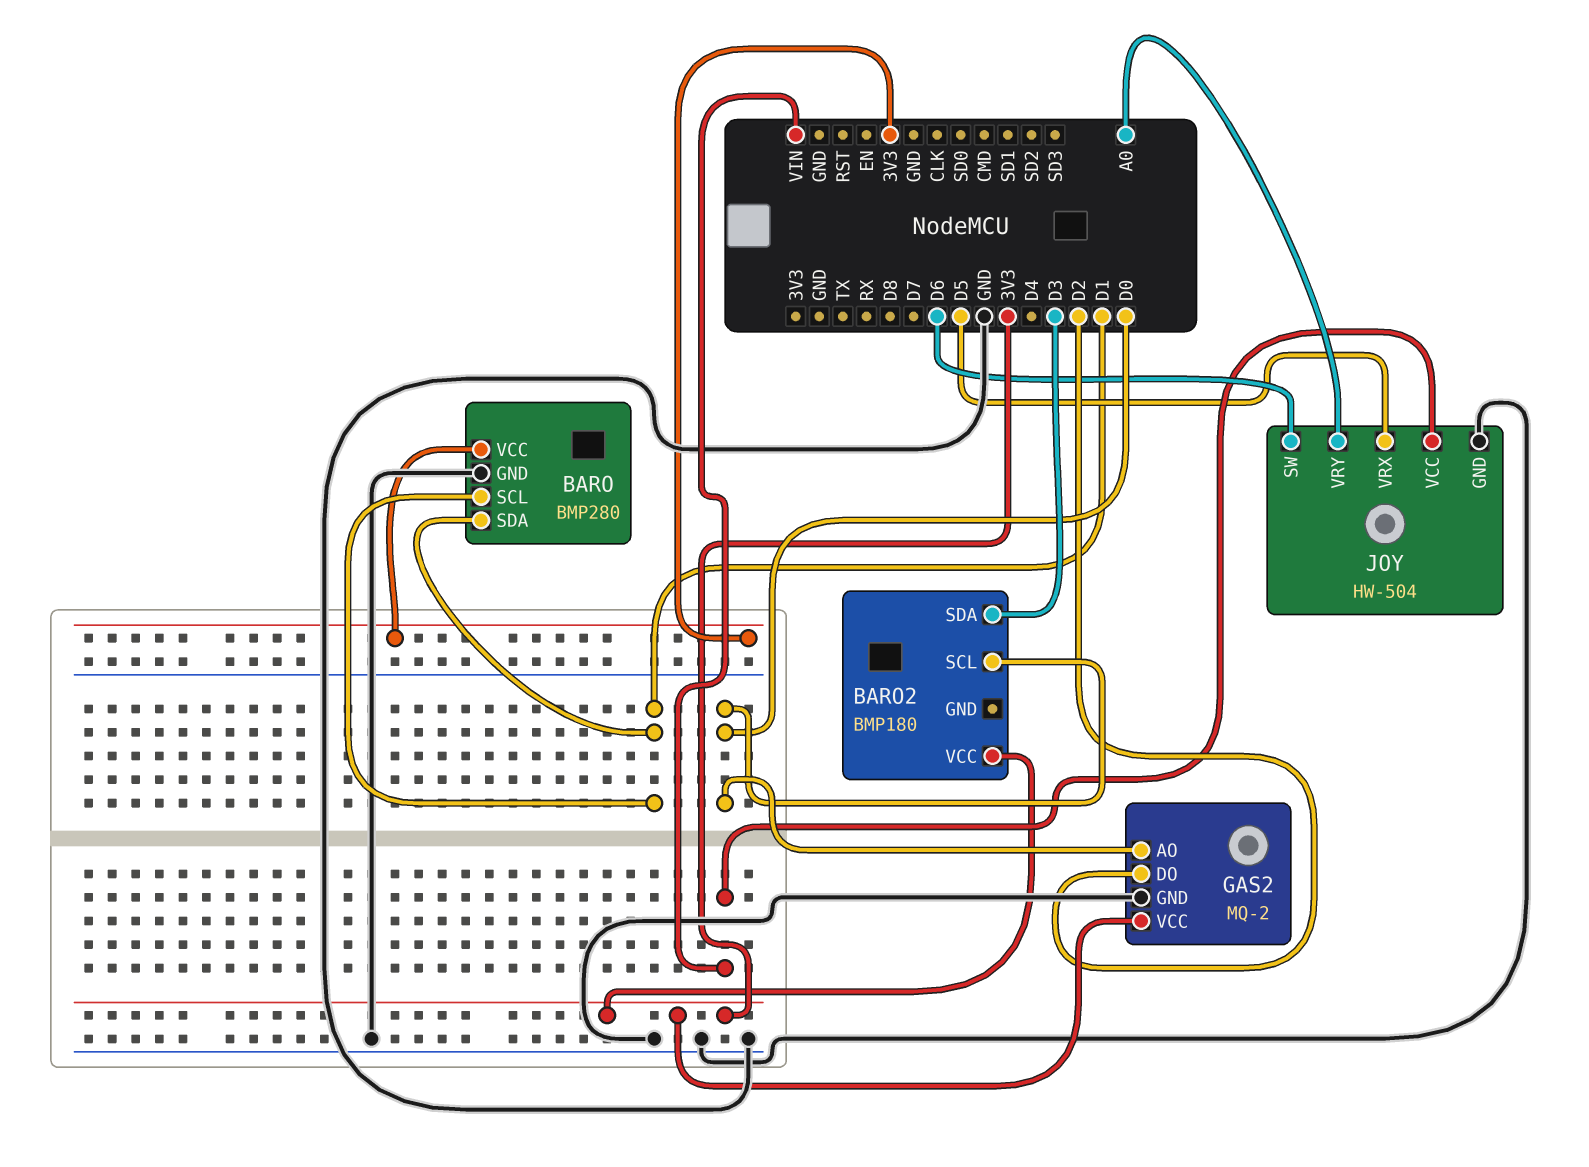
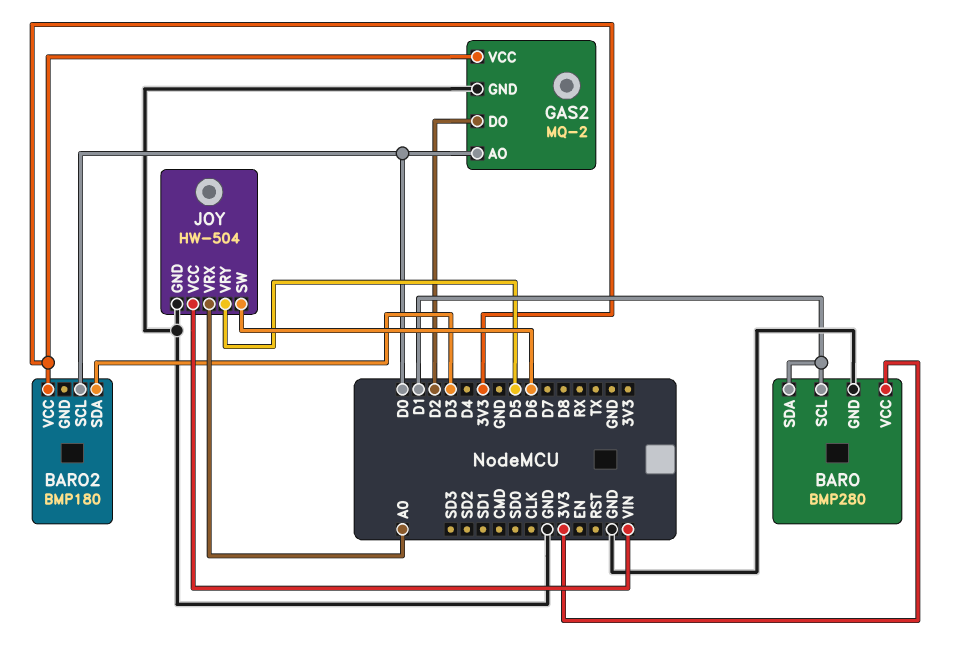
JOY pin VRX: D5 -> A0
JOY pin VRY: A0 -> D5

